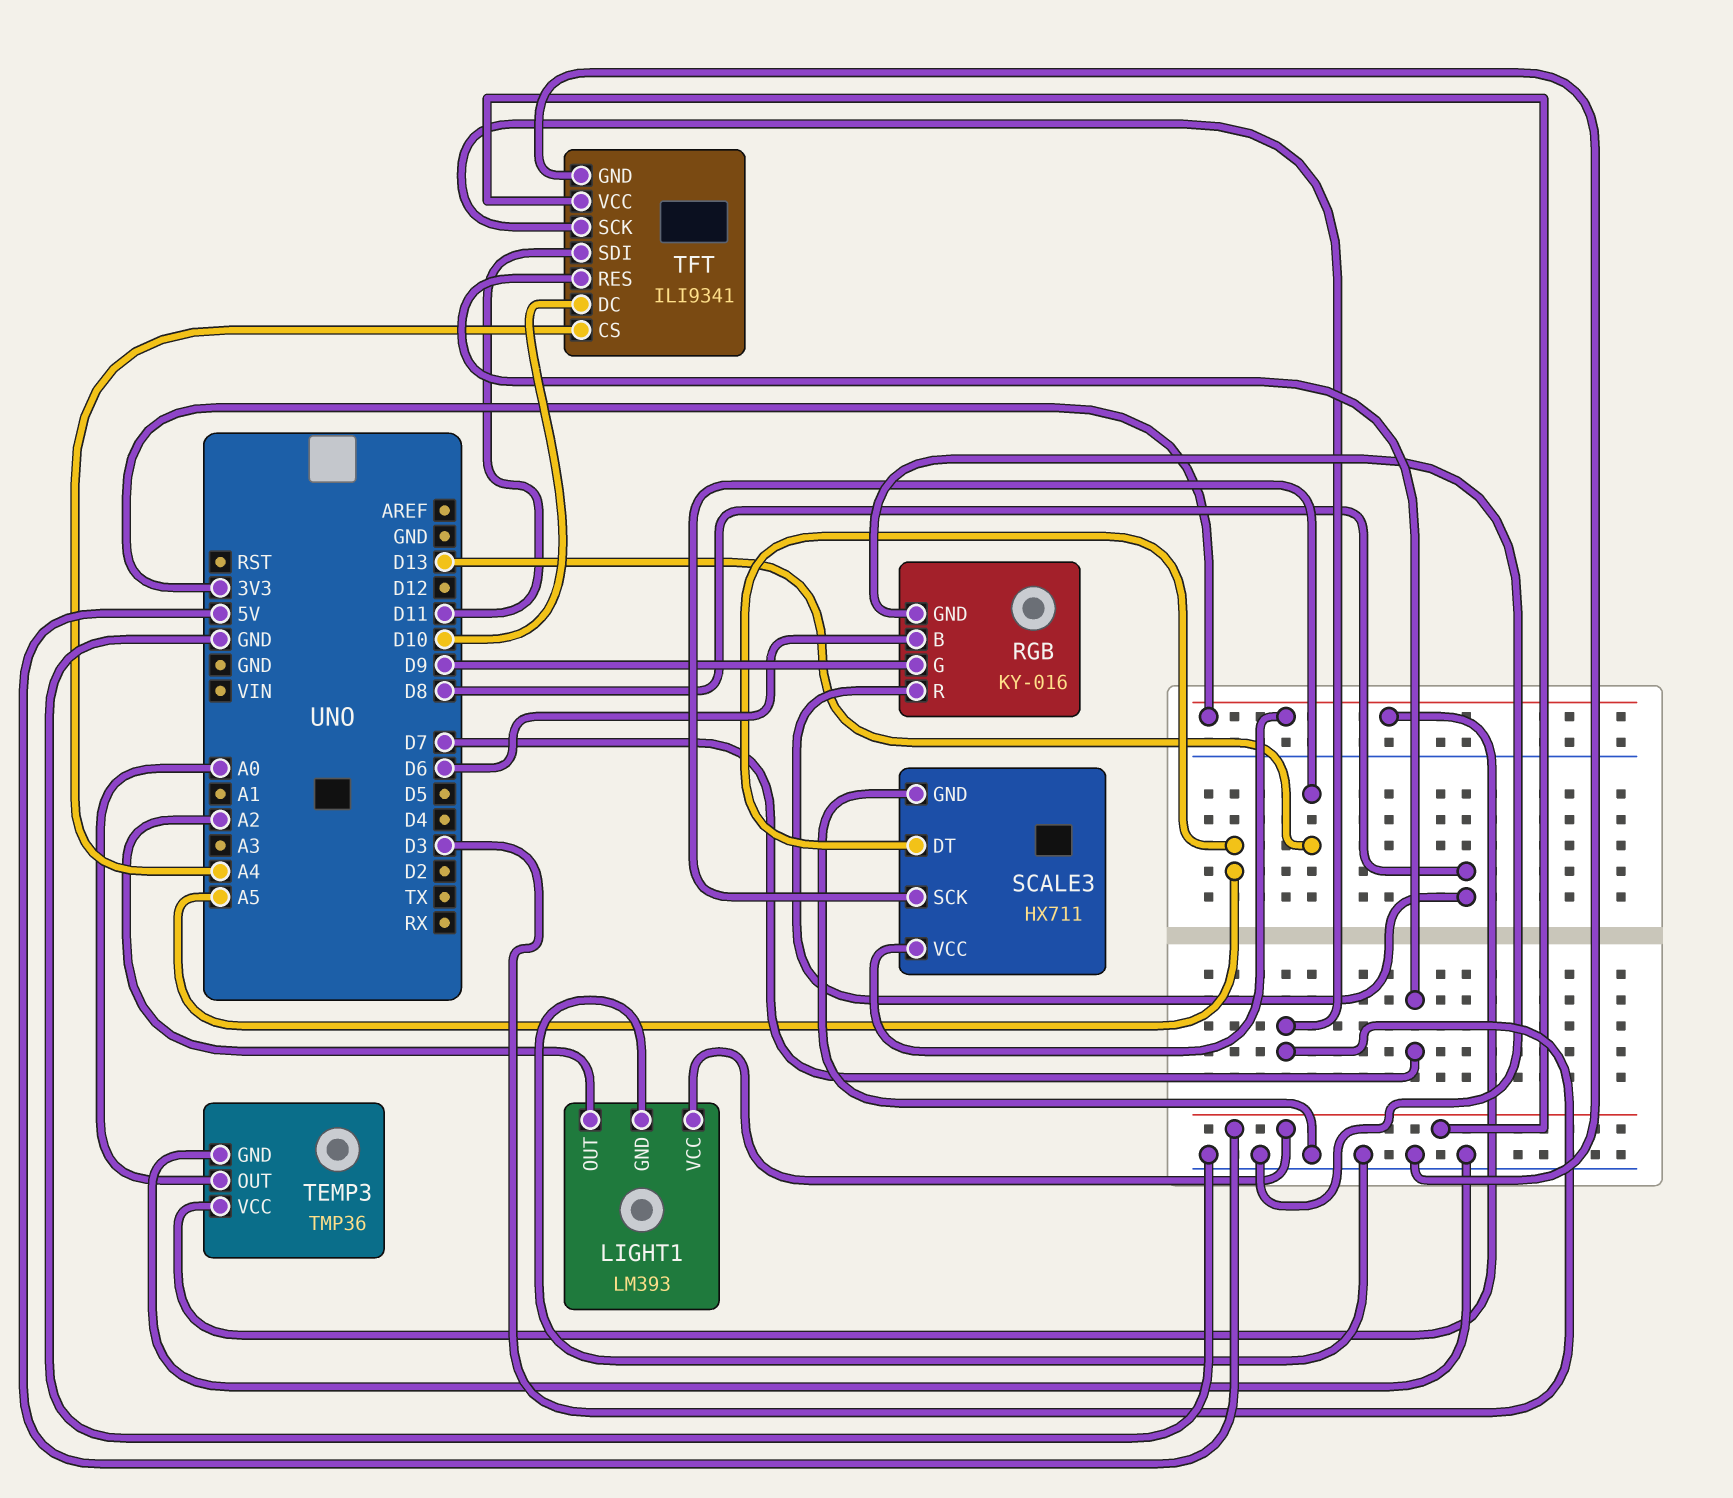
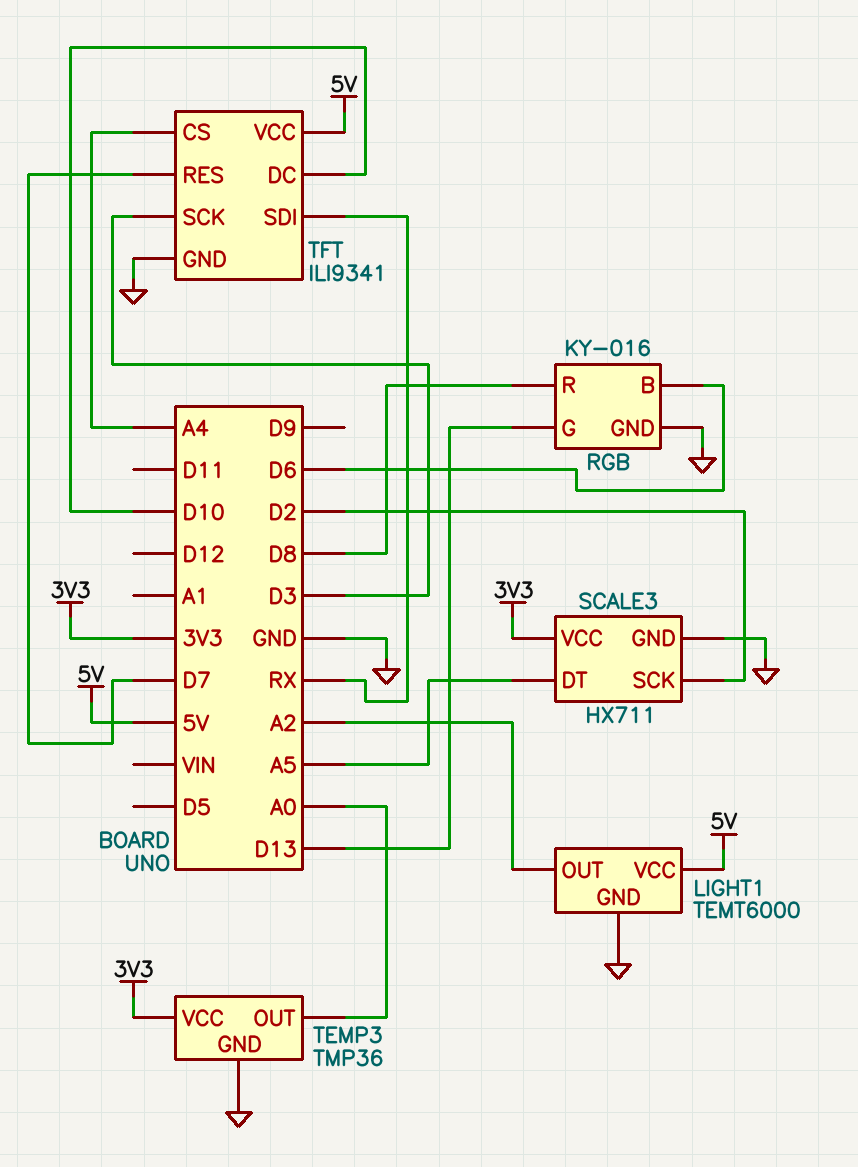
LIGHT1: LM393 -> TEMT6000
RGB pin G: D9 -> D13
SCALE3 pin SCK: D13 -> D2
TFT pin SDI: D11 -> RX

